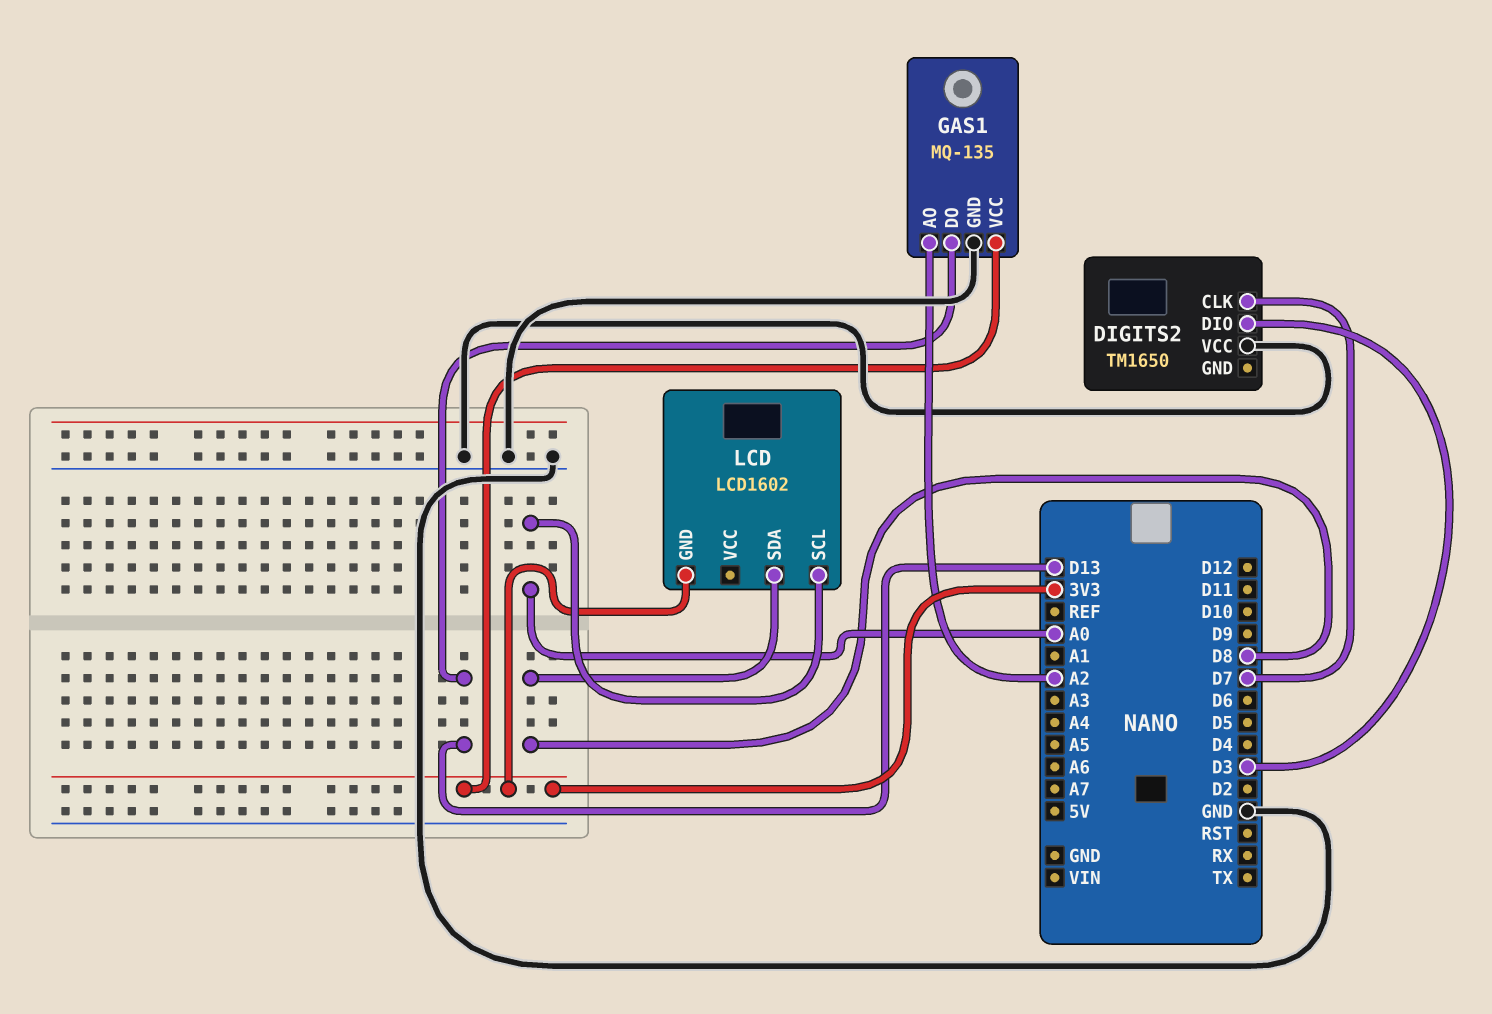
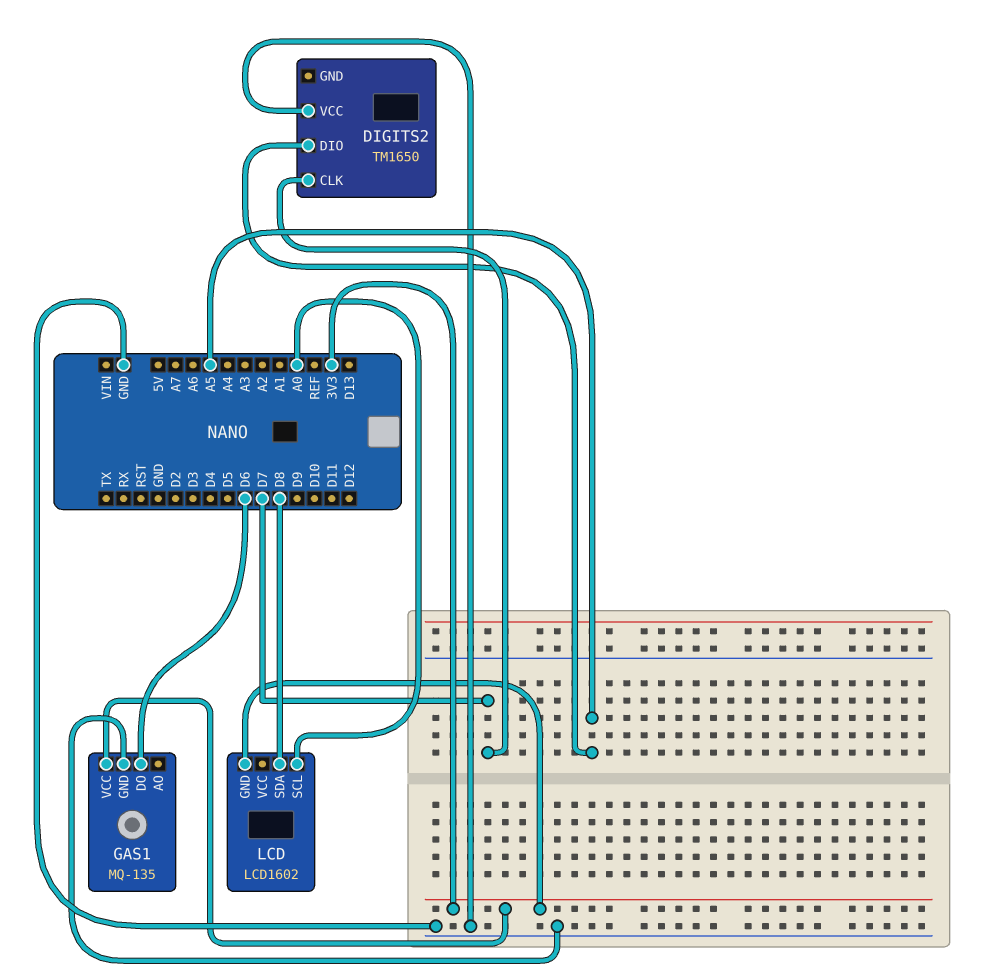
DIGITS2 pin DIO: D3 -> A5
GAS1 pin AO: A2 -> none
GAS1 pin DO: D13 -> D6

